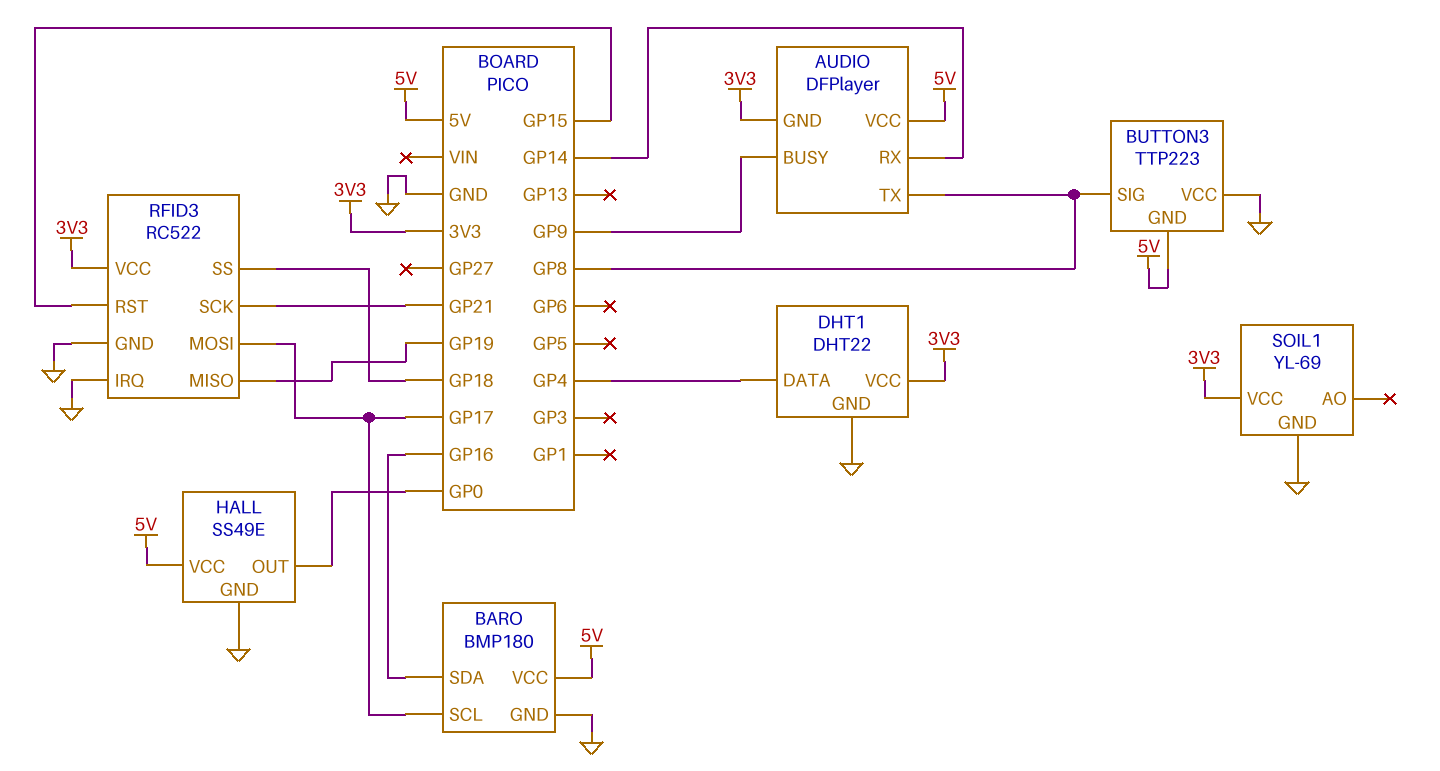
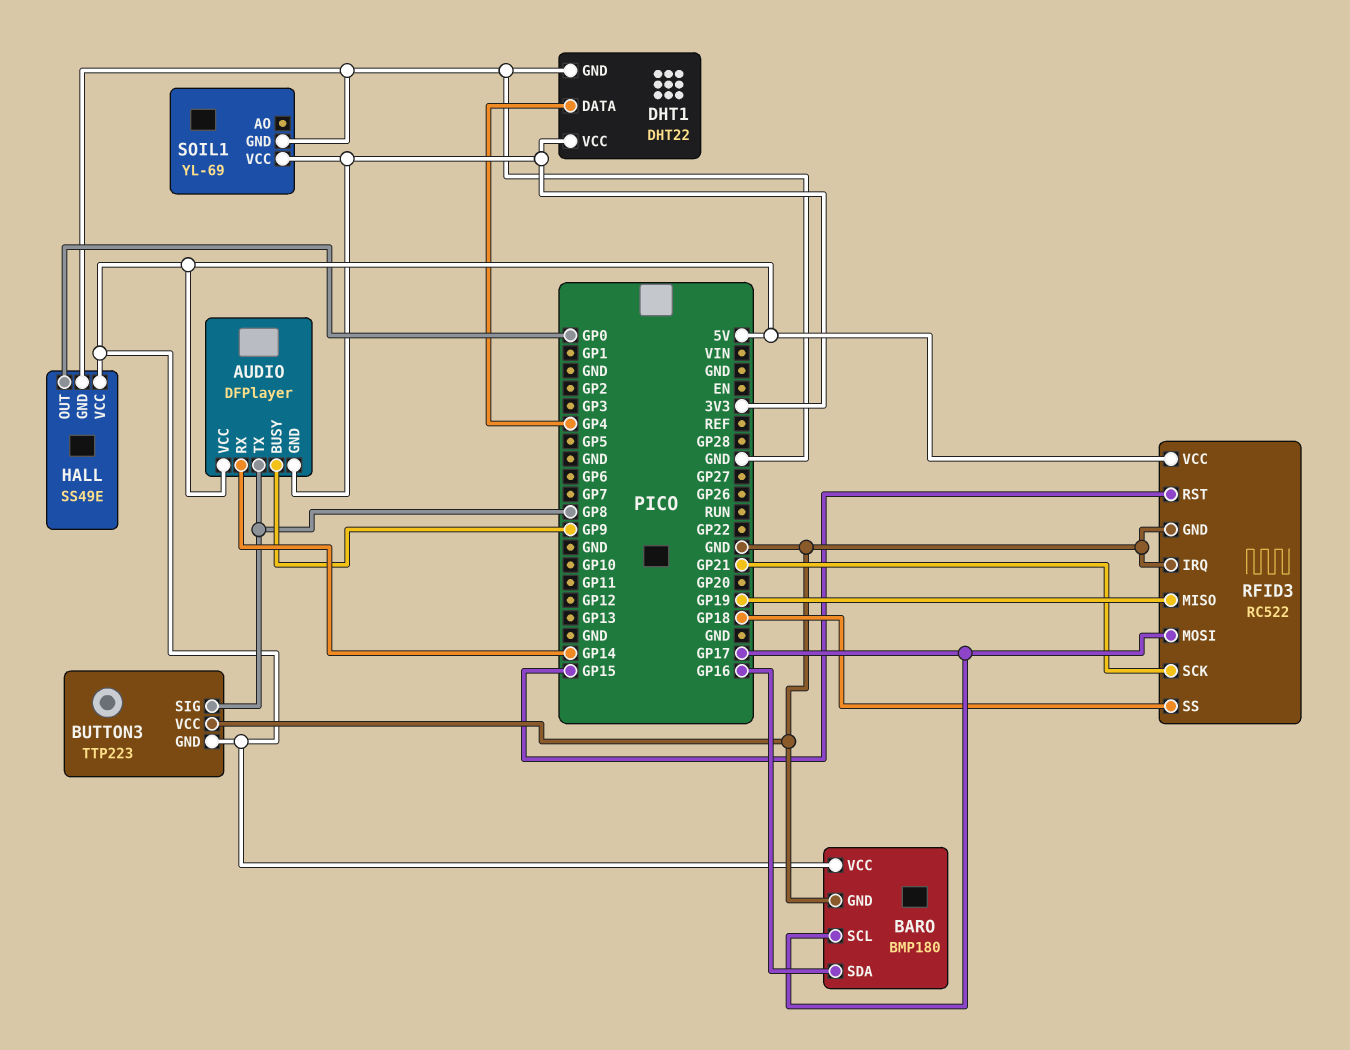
RFID3 pin VCC: 3V3 -> 5V

